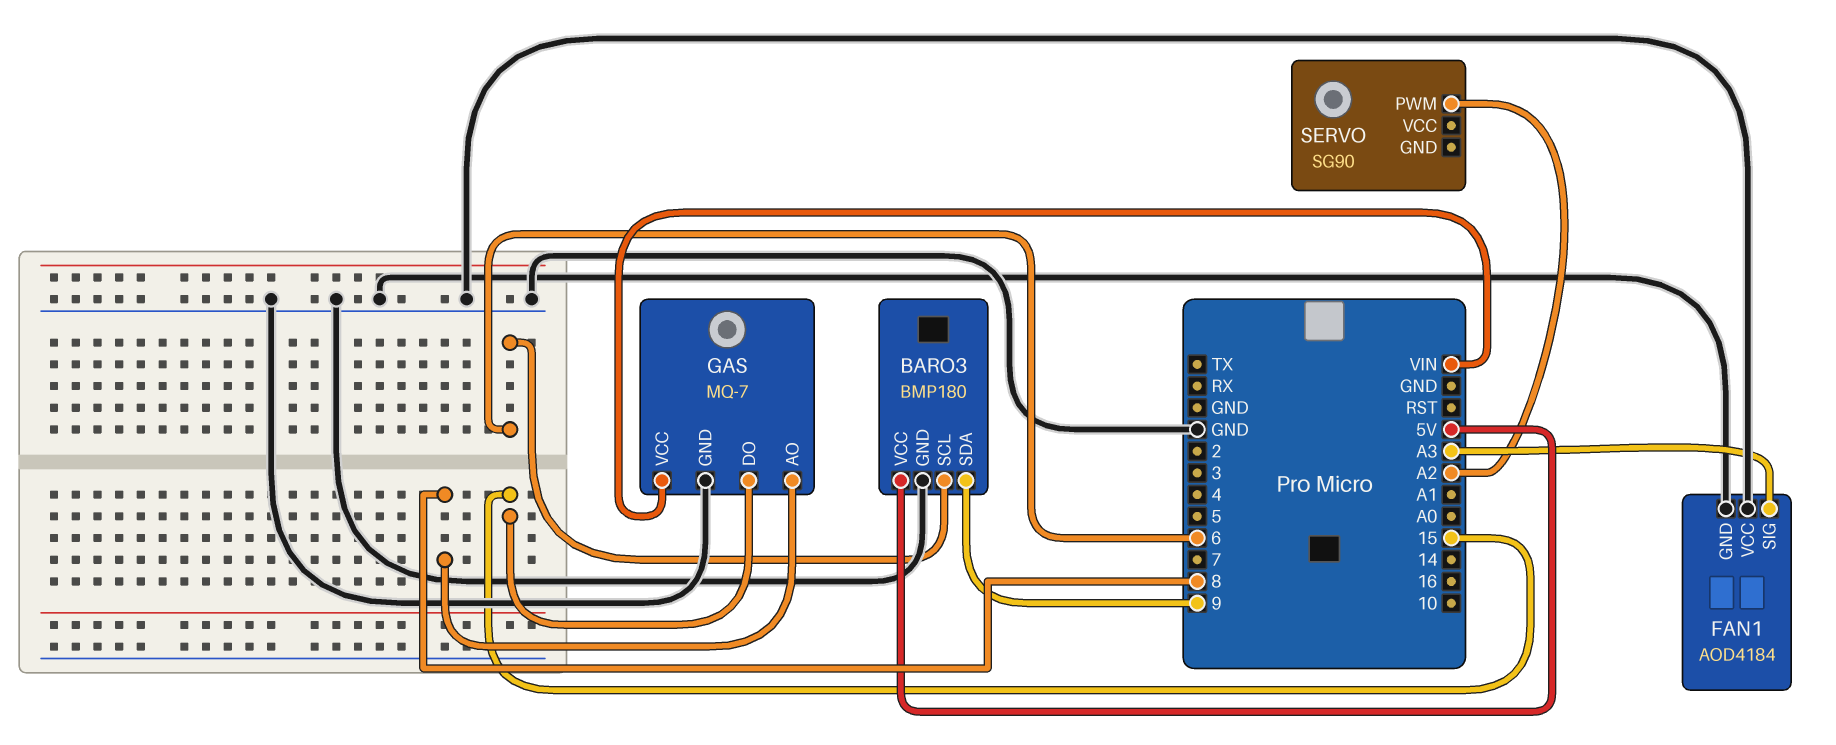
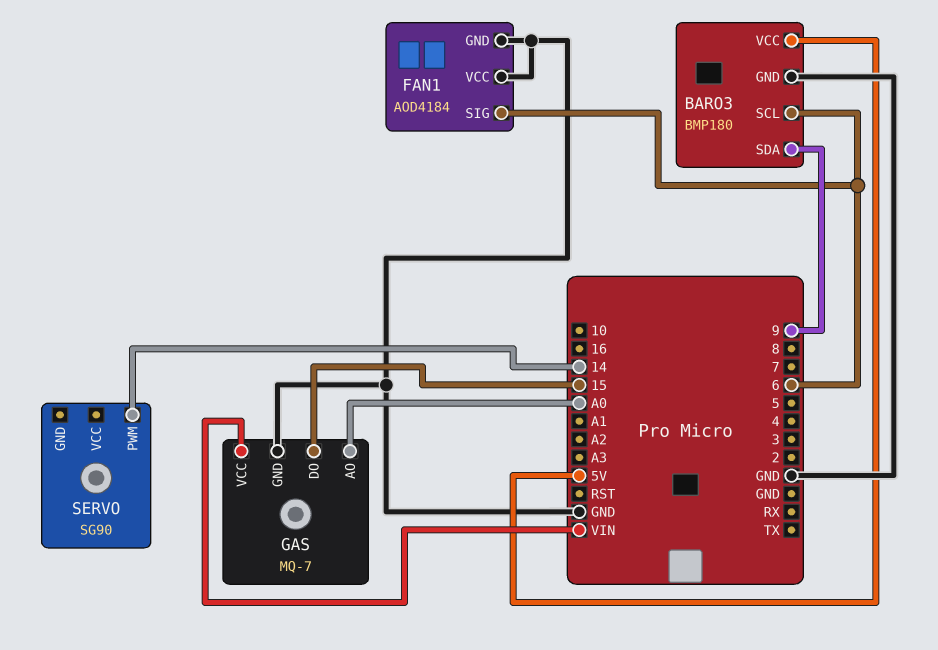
FAN1 pin SIG: A3 -> 6
GAS pin AO: 8 -> A0
SERVO pin PWM: A2 -> 14

